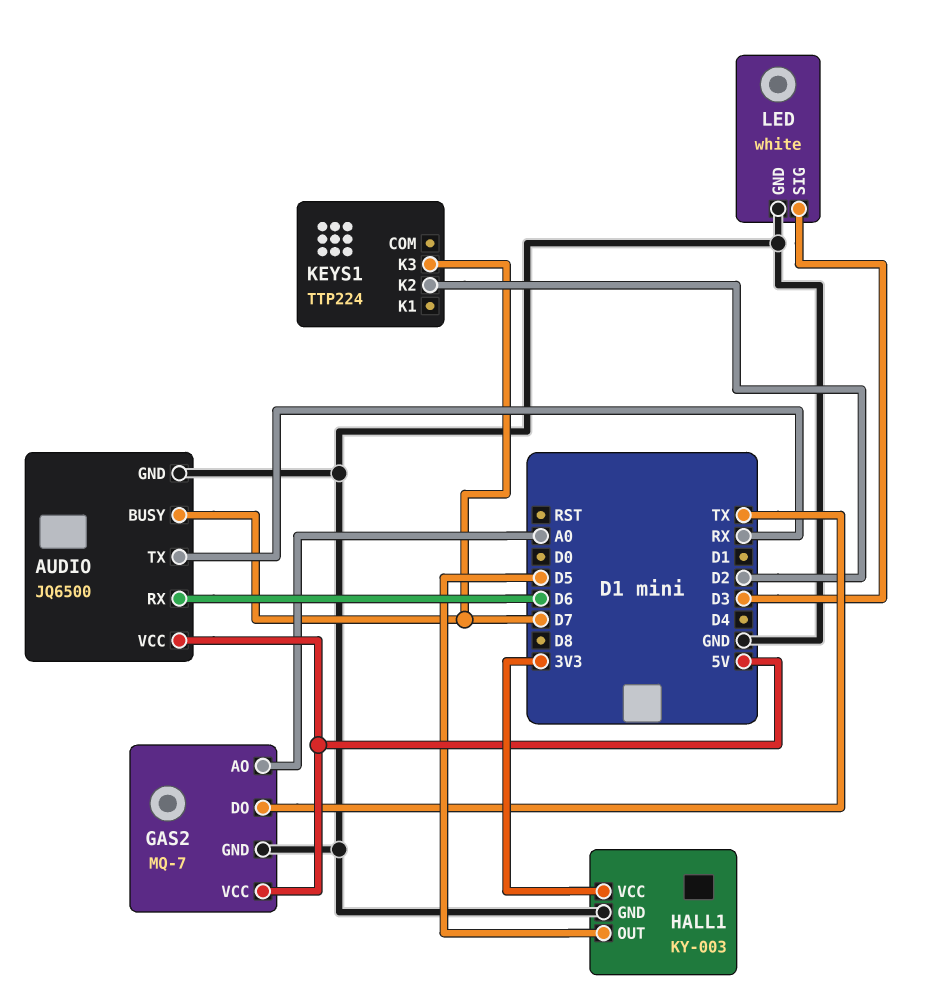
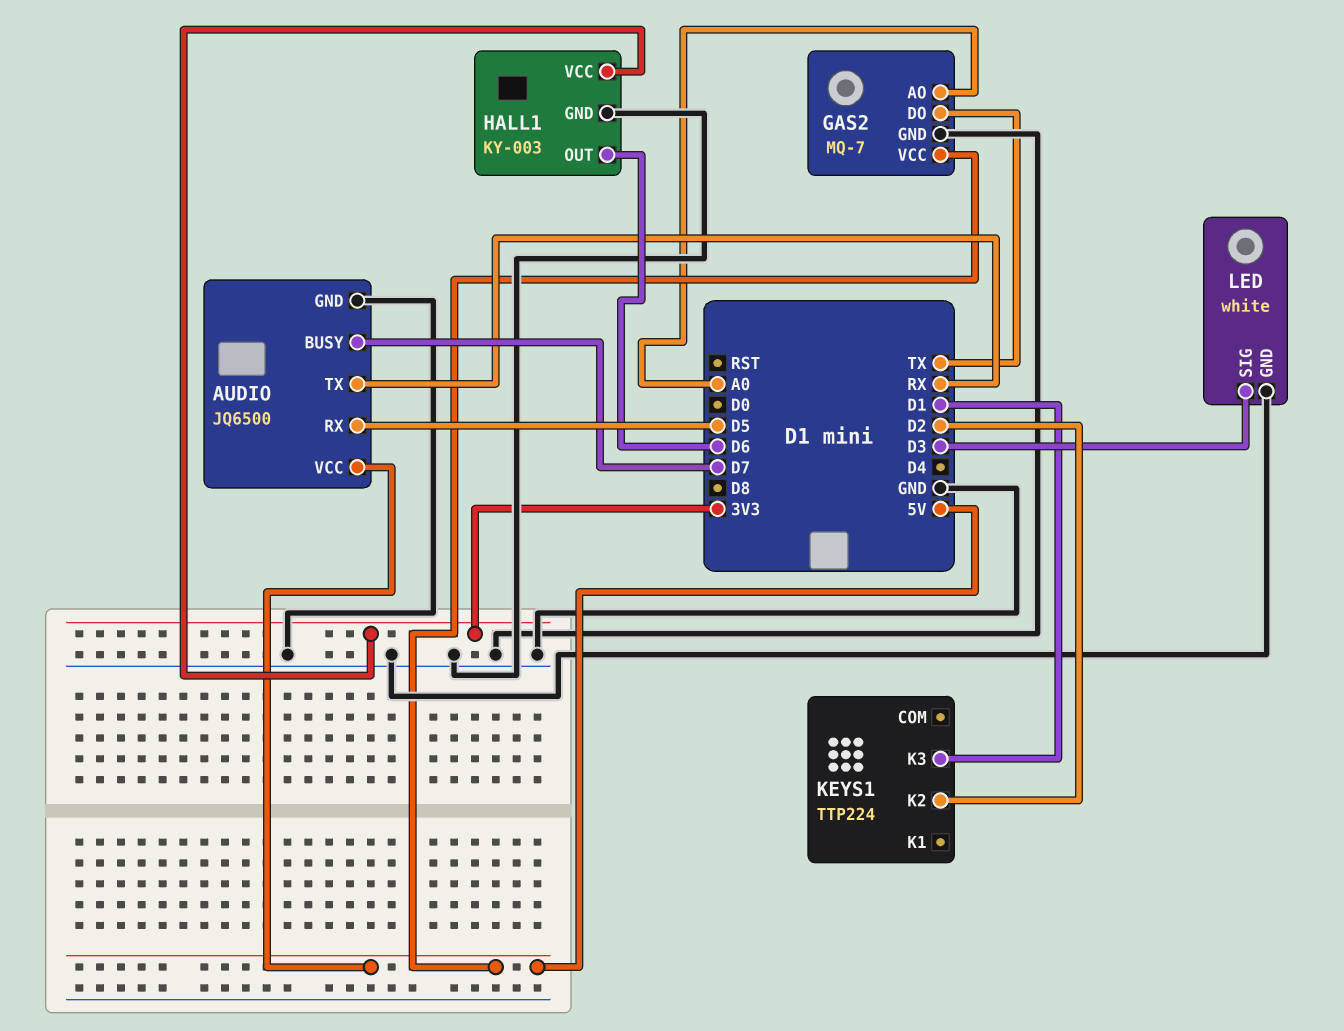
AUDIO pin RX: D6 -> D5
HALL1 pin OUT: D5 -> D6
KEYS1 pin K3: D7 -> D1

